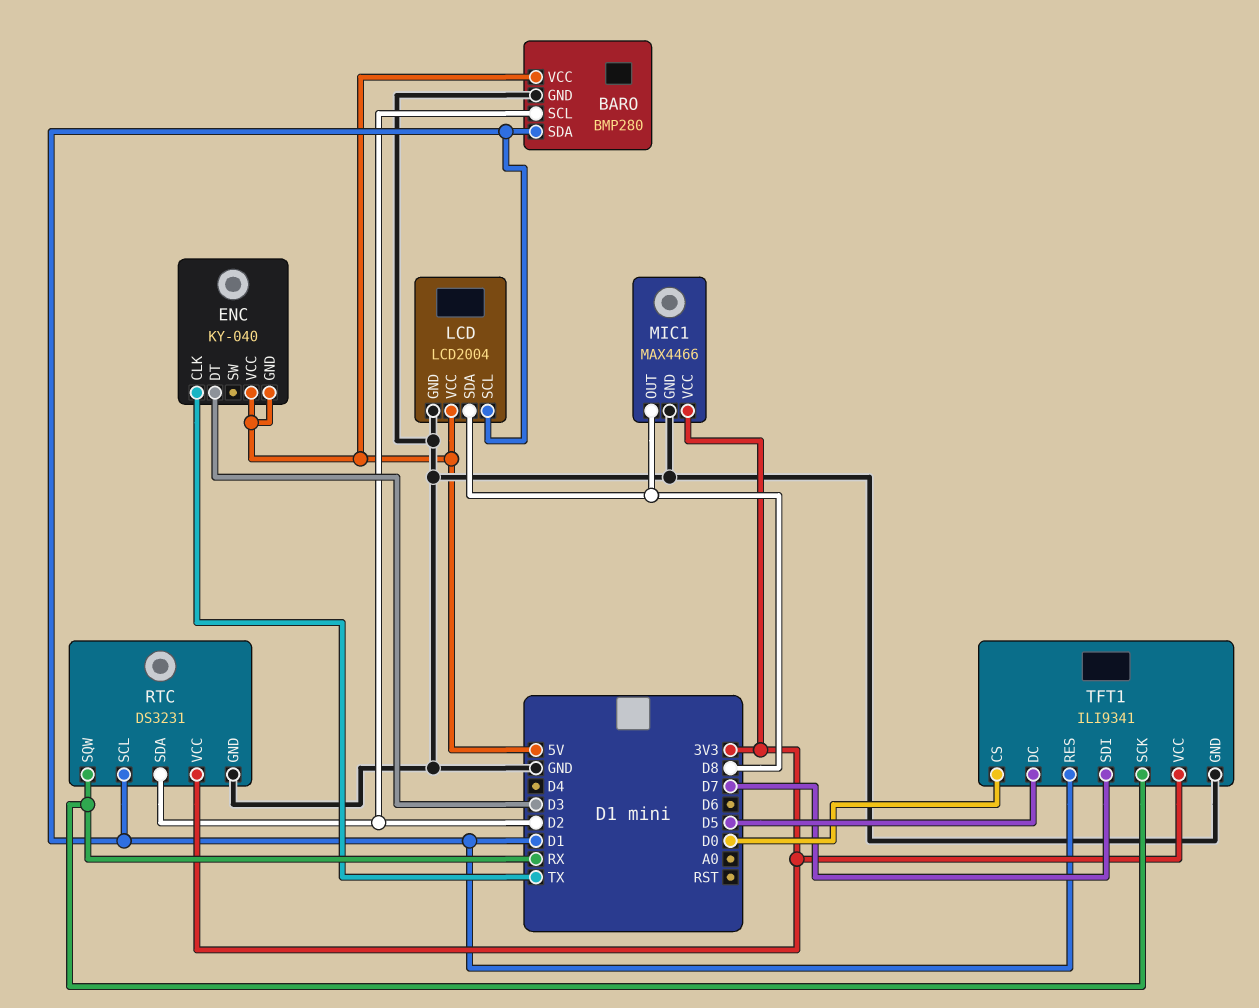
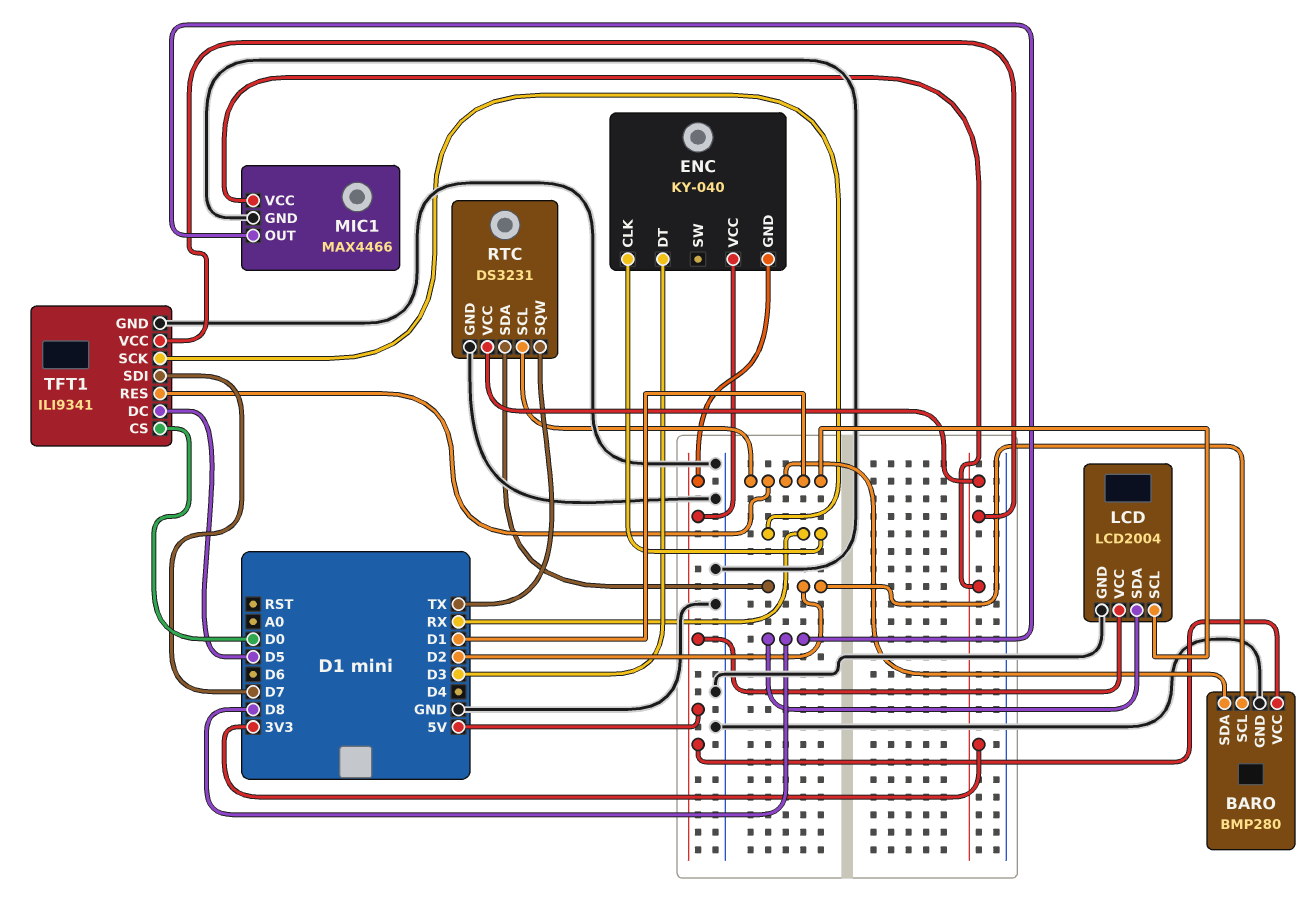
ENC pin CLK: TX -> RX
RTC pin SQW: RX -> TX

